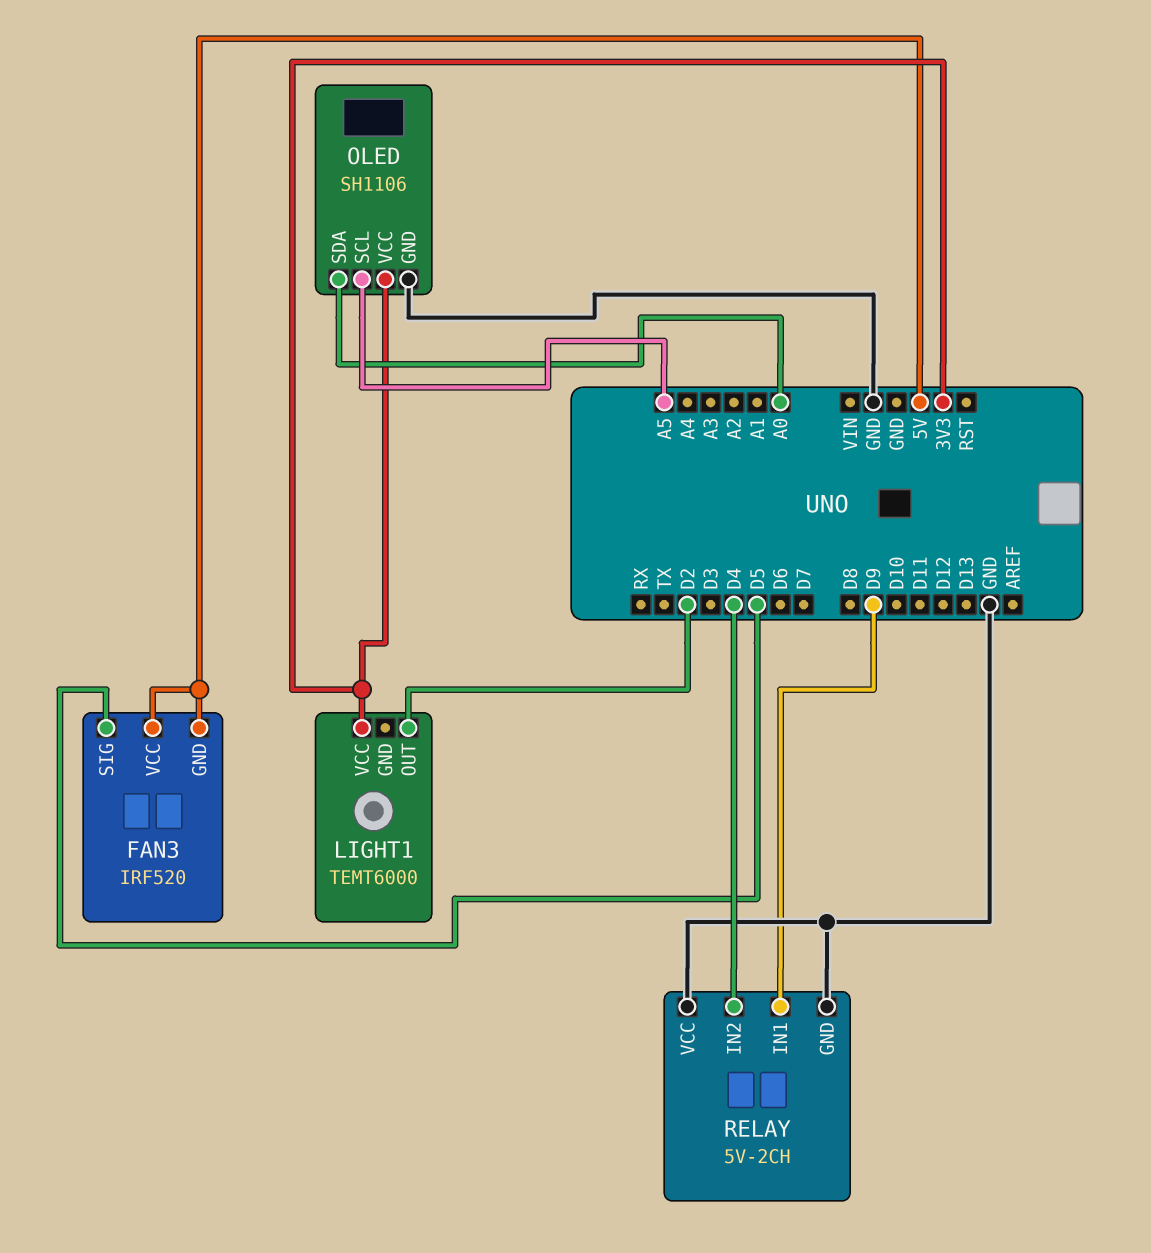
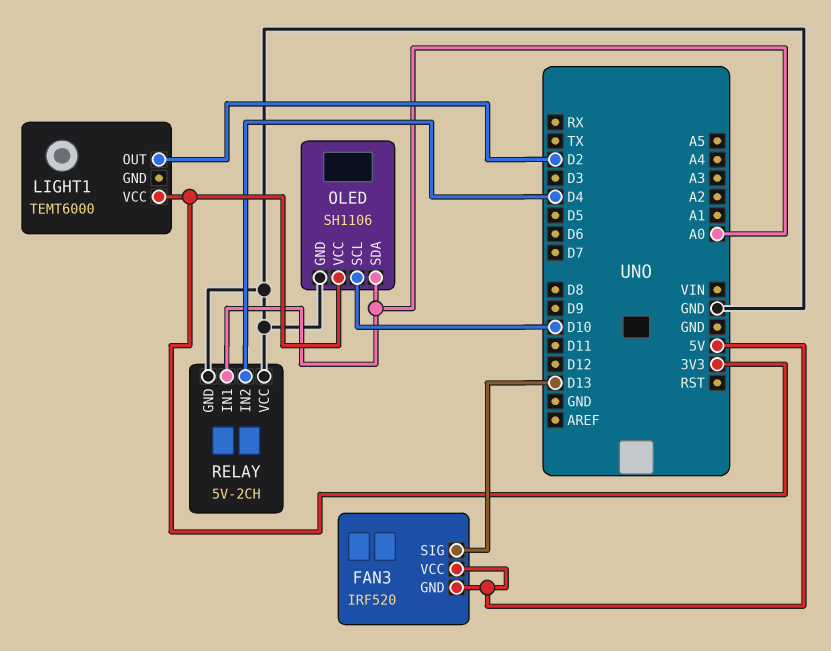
FAN3 pin SIG: D5 -> D13
OLED pin SCL: A5 -> D10
RELAY pin IN1: D9 -> A0

